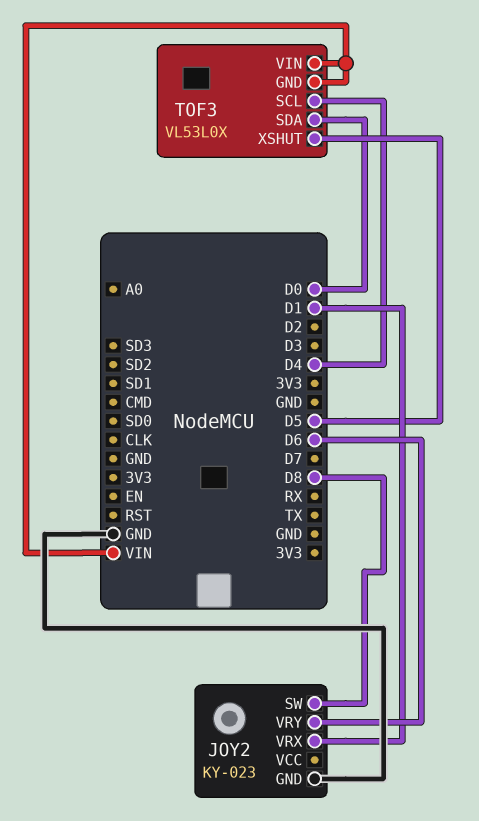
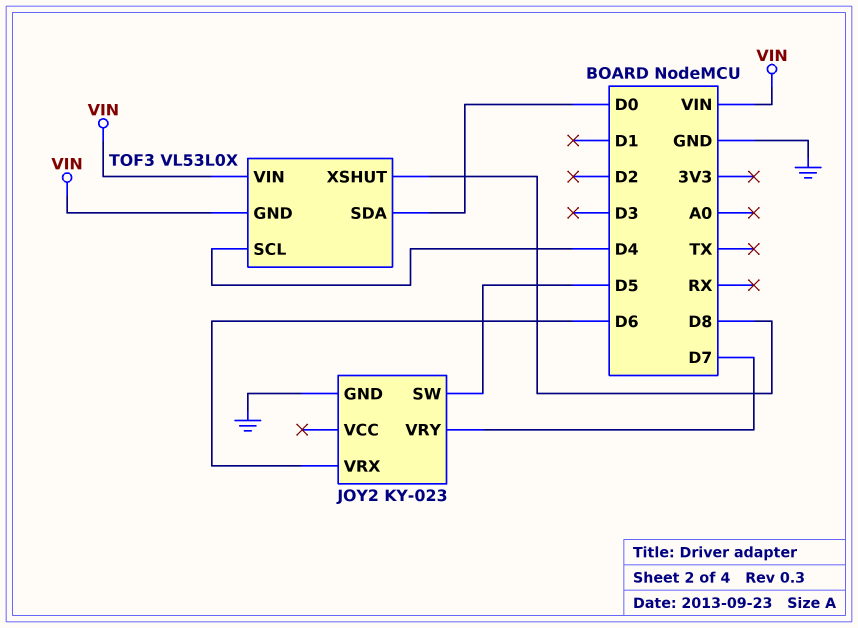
JOY2 pin SW: D8 -> D5
JOY2 pin VRX: D1 -> D6
JOY2 pin VRY: D6 -> D7
TOF3 pin XSHUT: D5 -> D8

